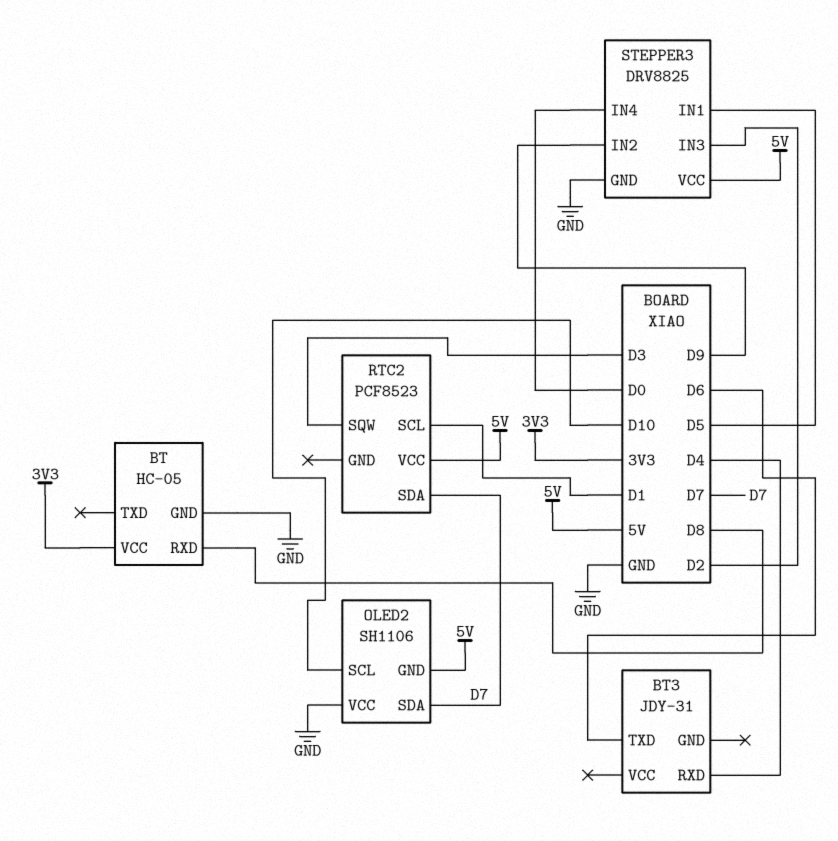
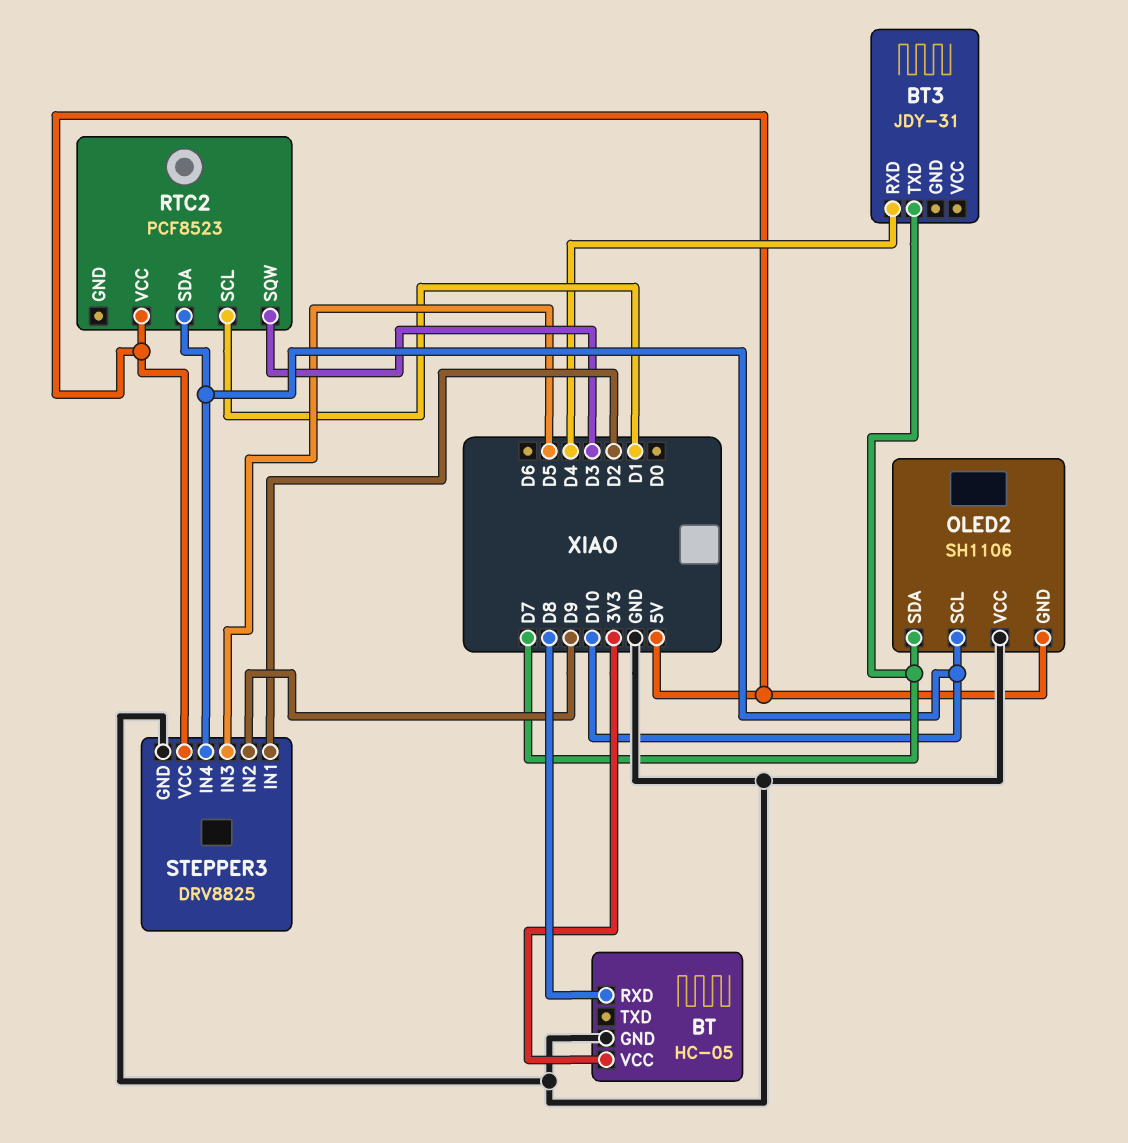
BT3 pin TXD: D6 -> D7
RTC2 pin SDA: D7 -> D10
STEPPER3 pin IN1: D5 -> D2
STEPPER3 pin IN3: D2 -> D5
STEPPER3 pin IN4: D0 -> D10

